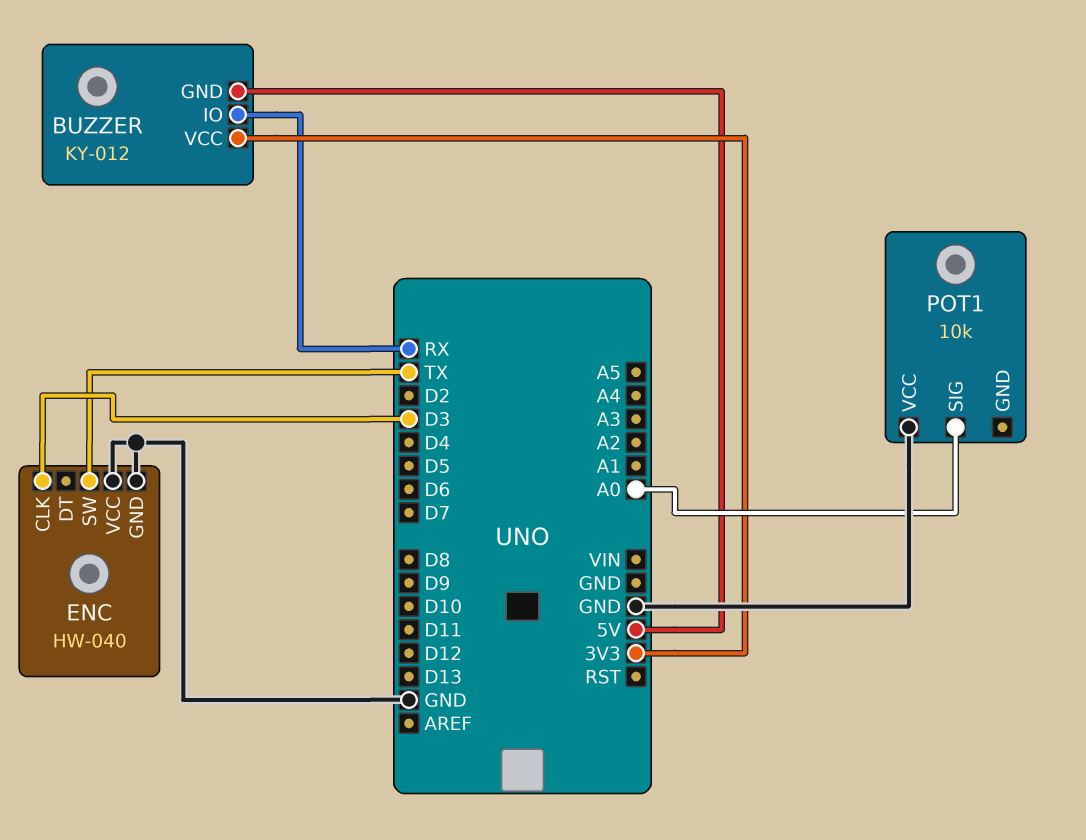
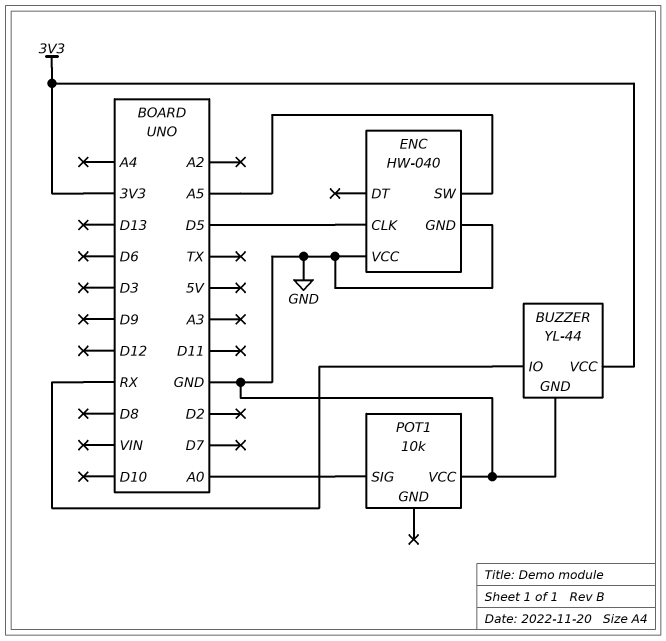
BUZZER: KY-012 -> YL-44
BUZZER pin GND: 5V -> GND
ENC pin CLK: D3 -> D5
ENC pin SW: TX -> A5

